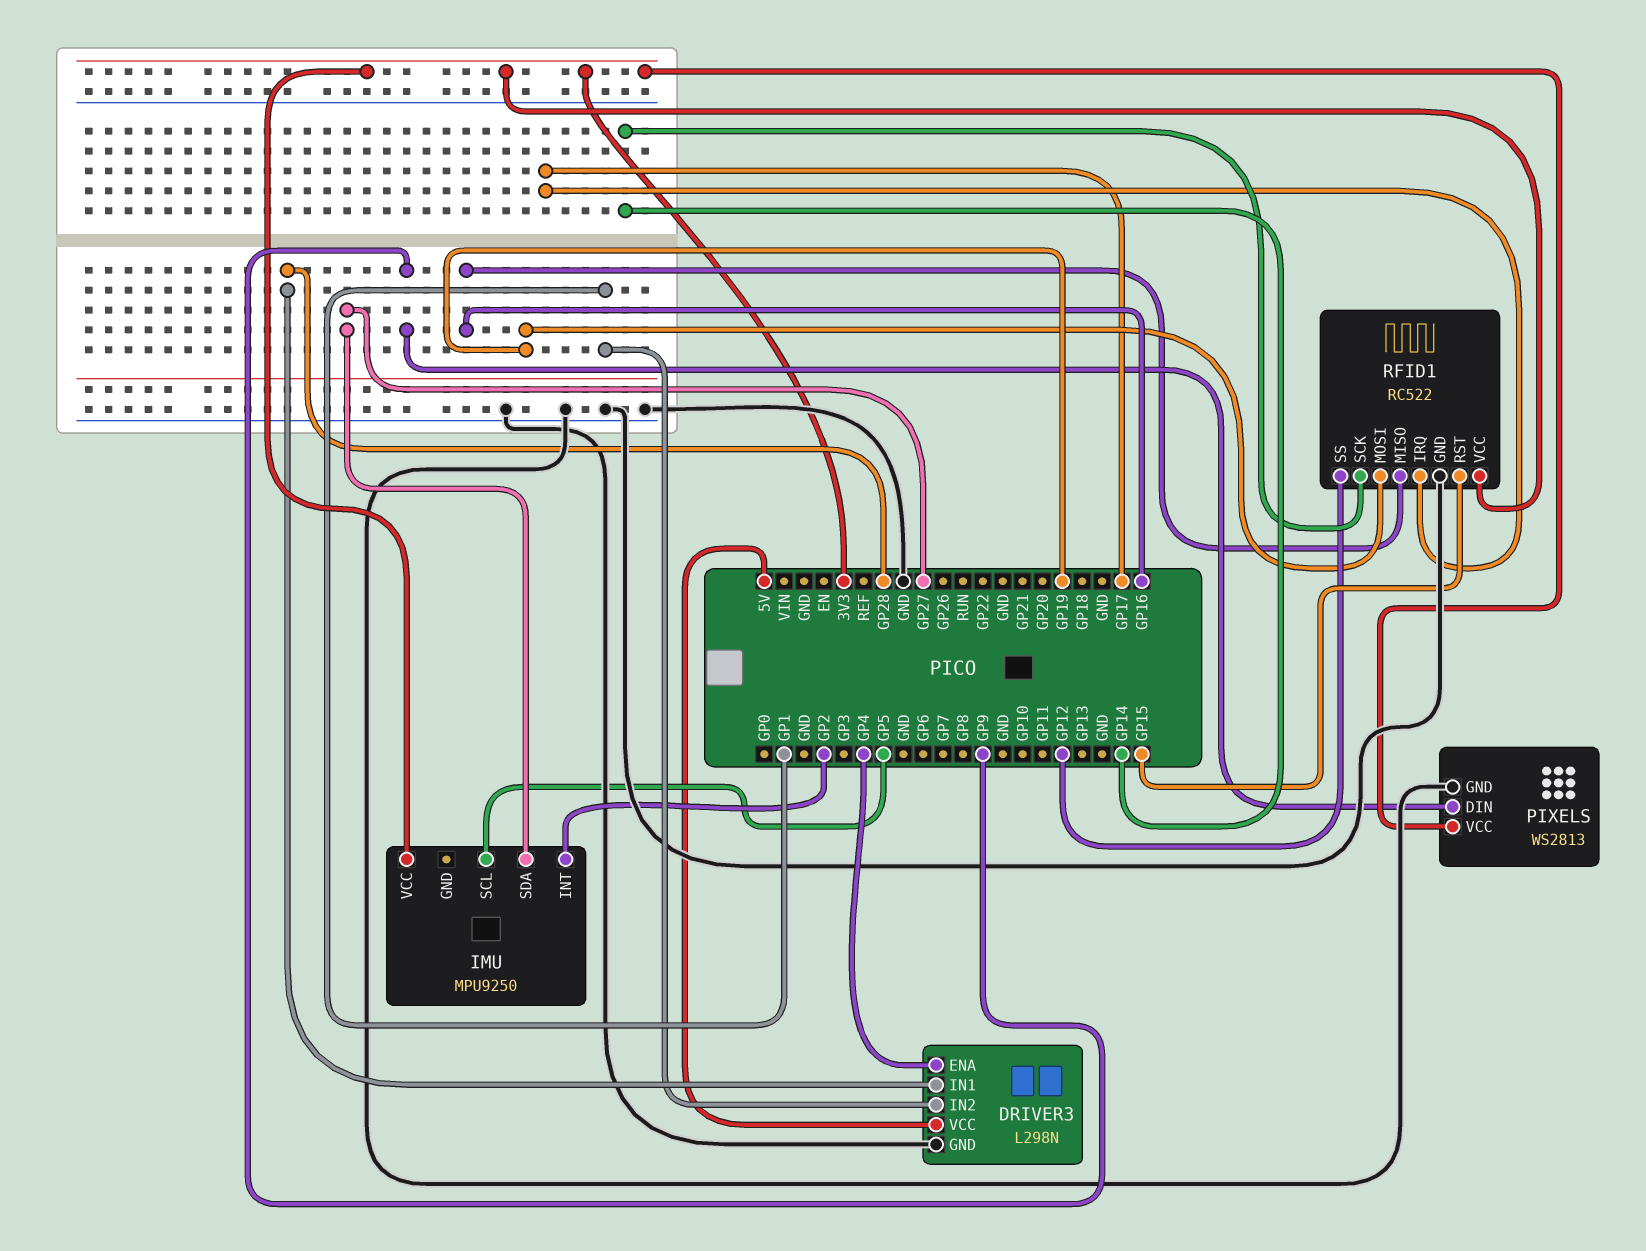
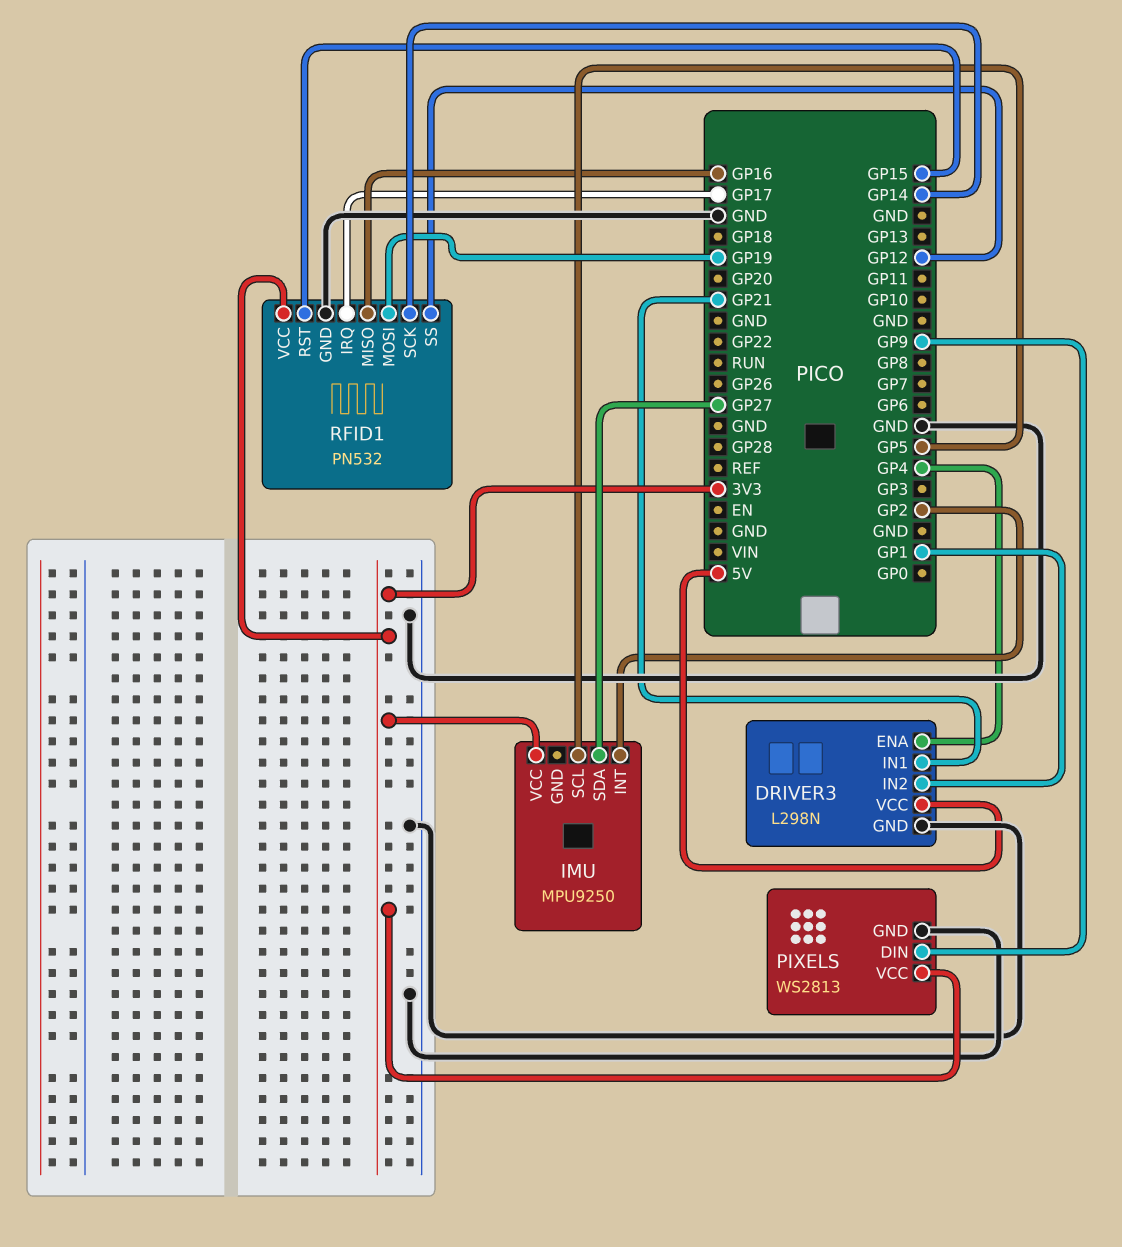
DRIVER3 pin IN1: GP28 -> GP21
RFID1: RC522 -> PN532

